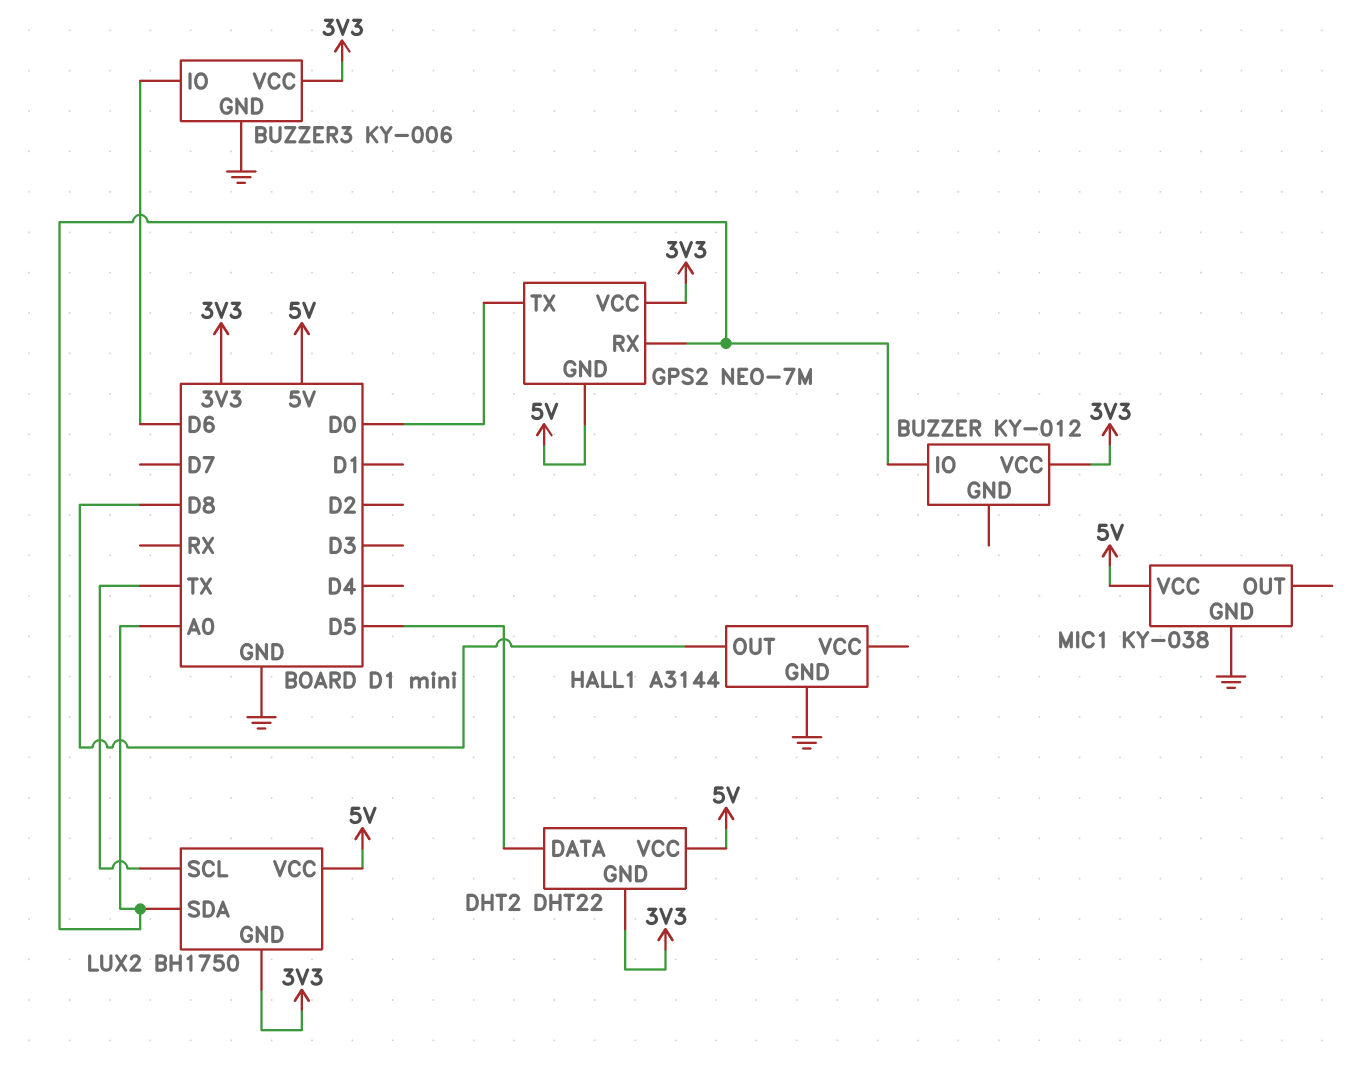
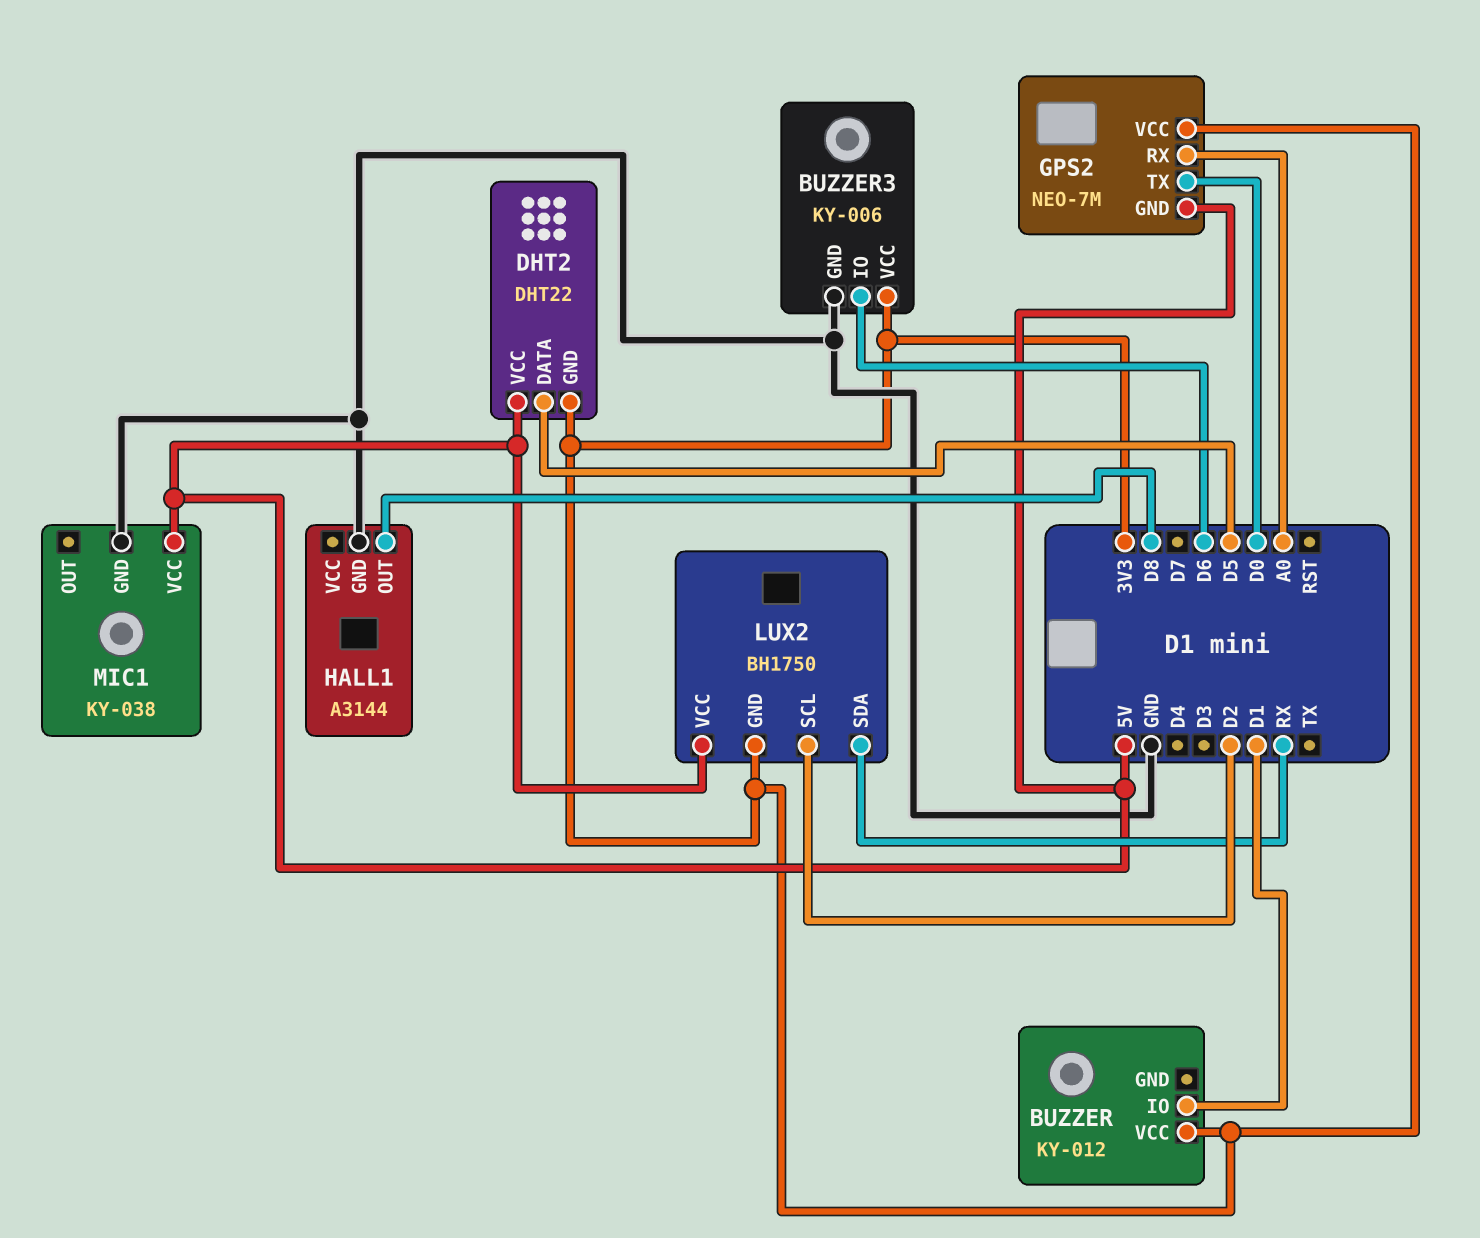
BUZZER pin IO: A0 -> D1
LUX2 pin SCL: TX -> D2
LUX2 pin SDA: A0 -> RX

